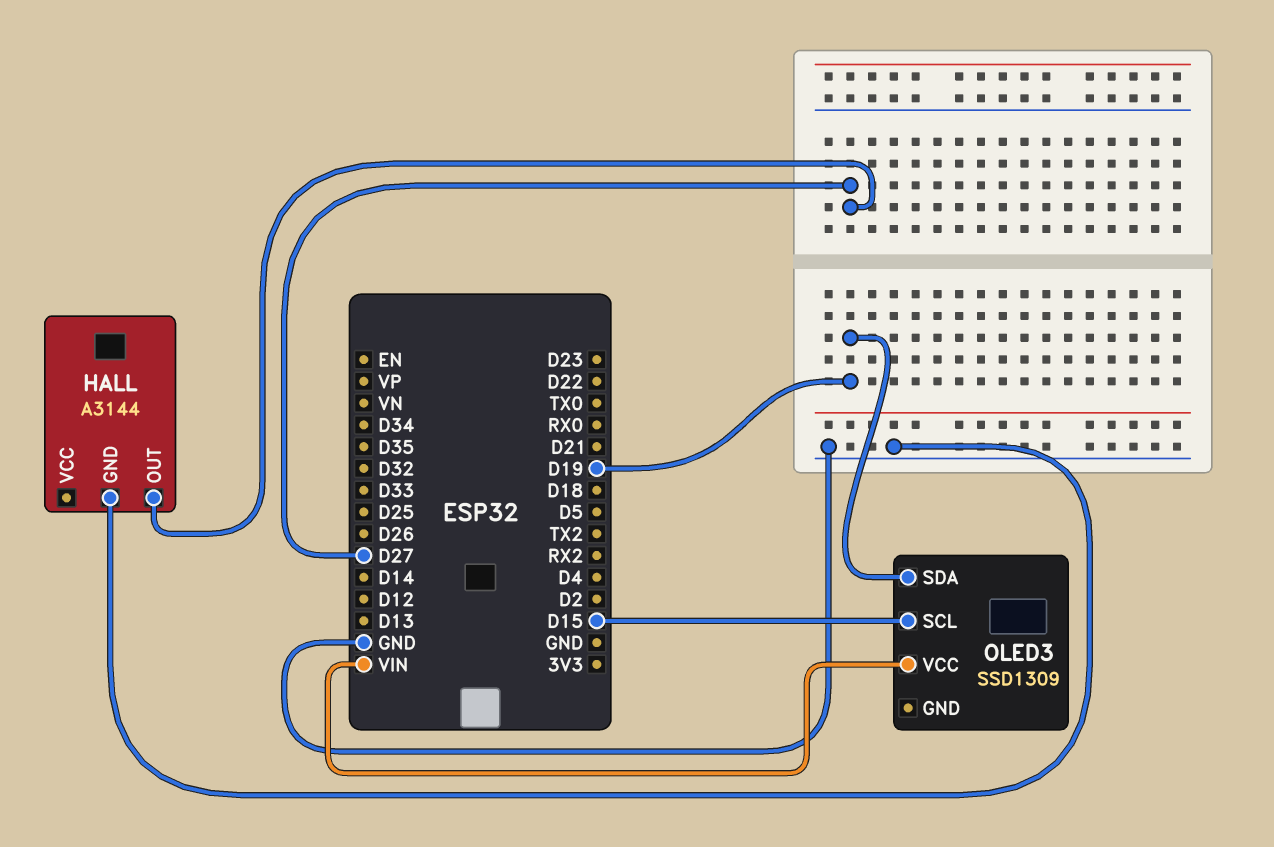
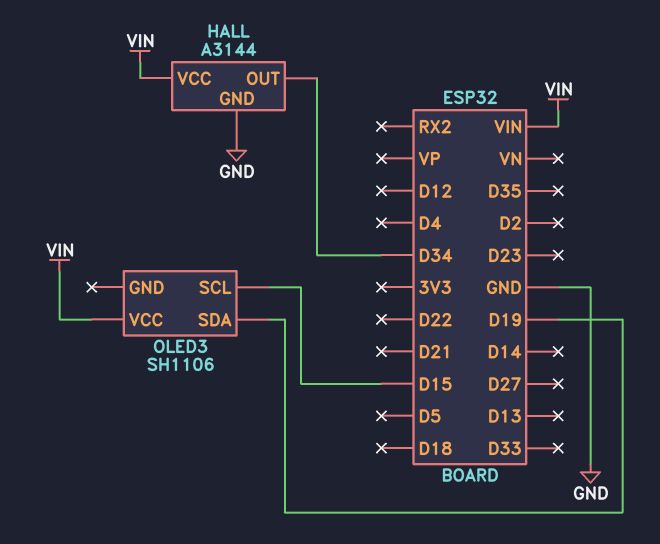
HALL pin OUT: D27 -> D34
HALL pin VCC: none -> VIN
OLED3: SSD1309 -> SH1106

